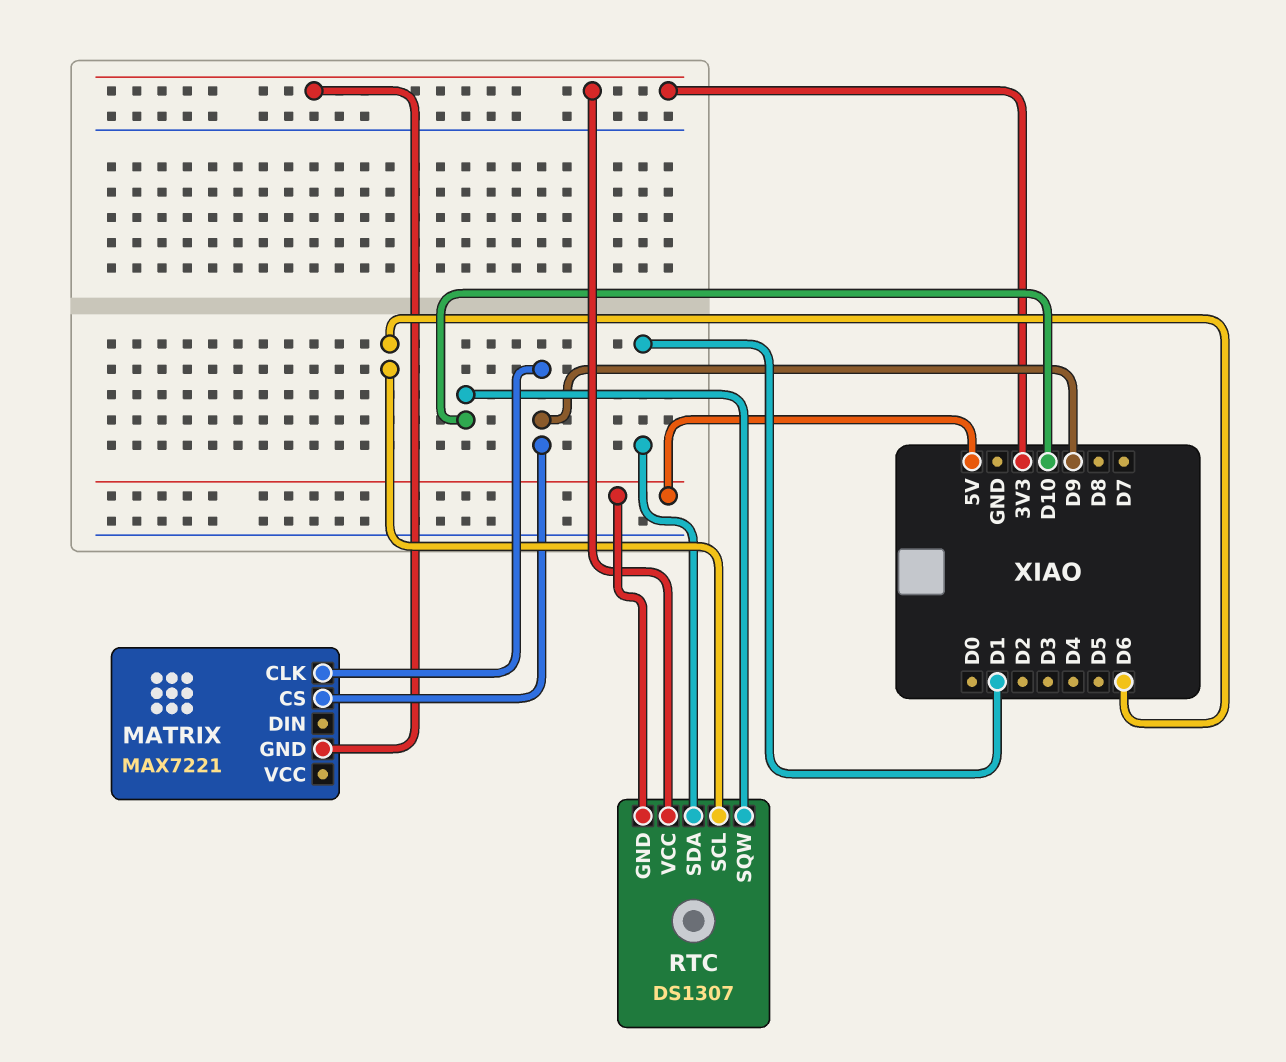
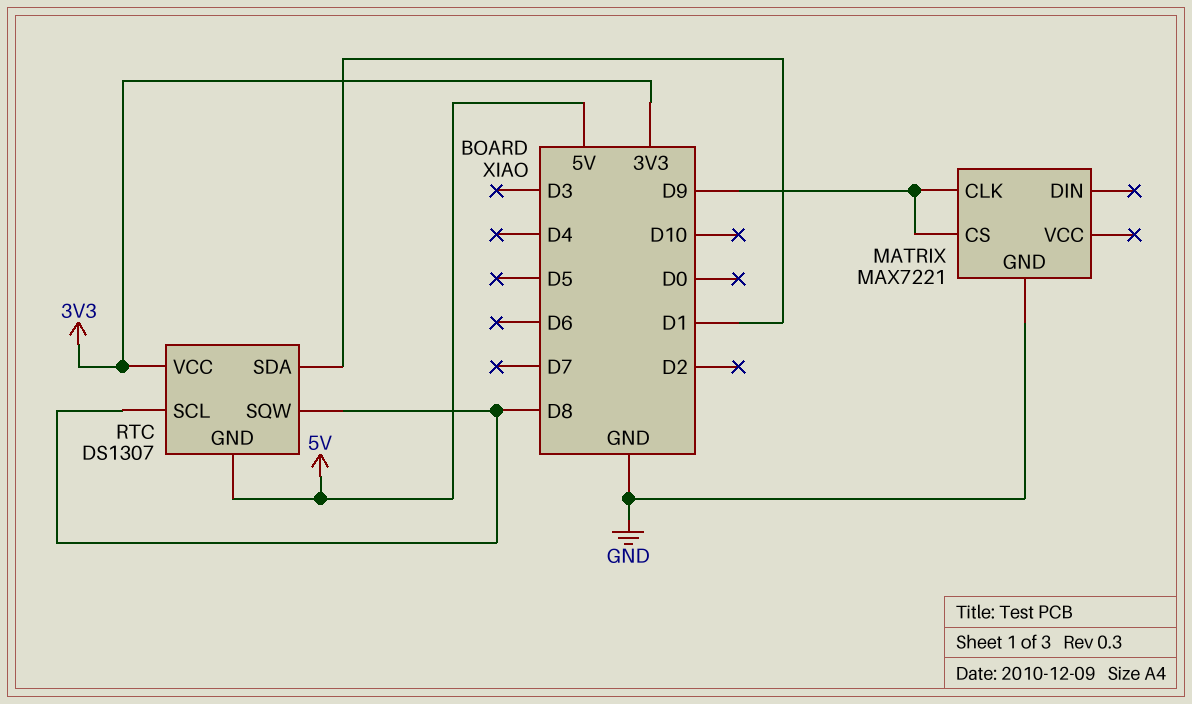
MATRIX pin GND: 3V3 -> GND
RTC pin SCL: D6 -> D8
RTC pin SQW: D10 -> D8

